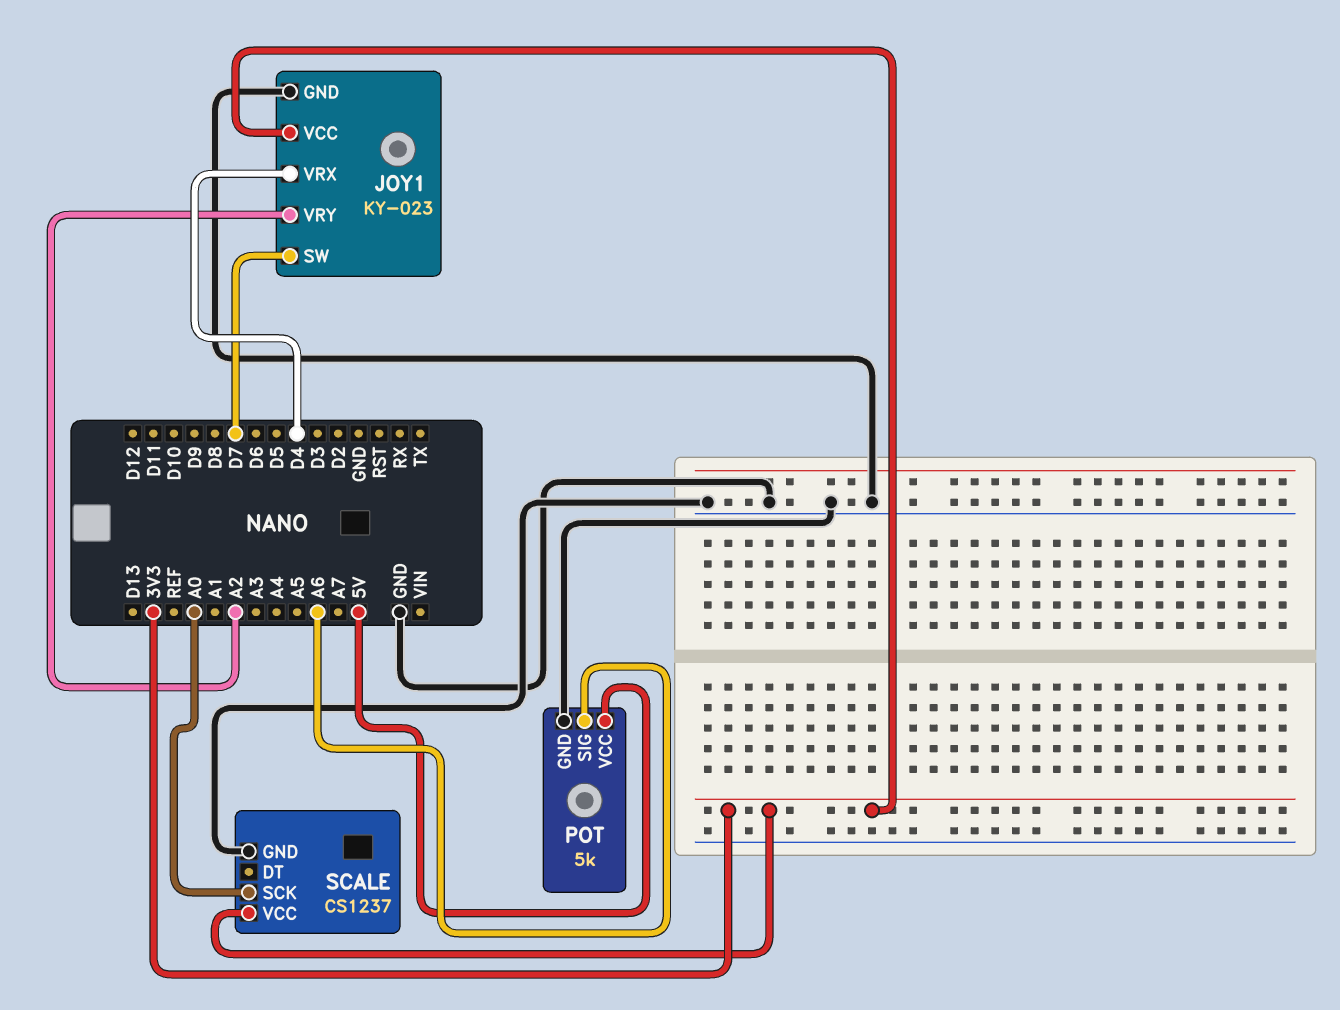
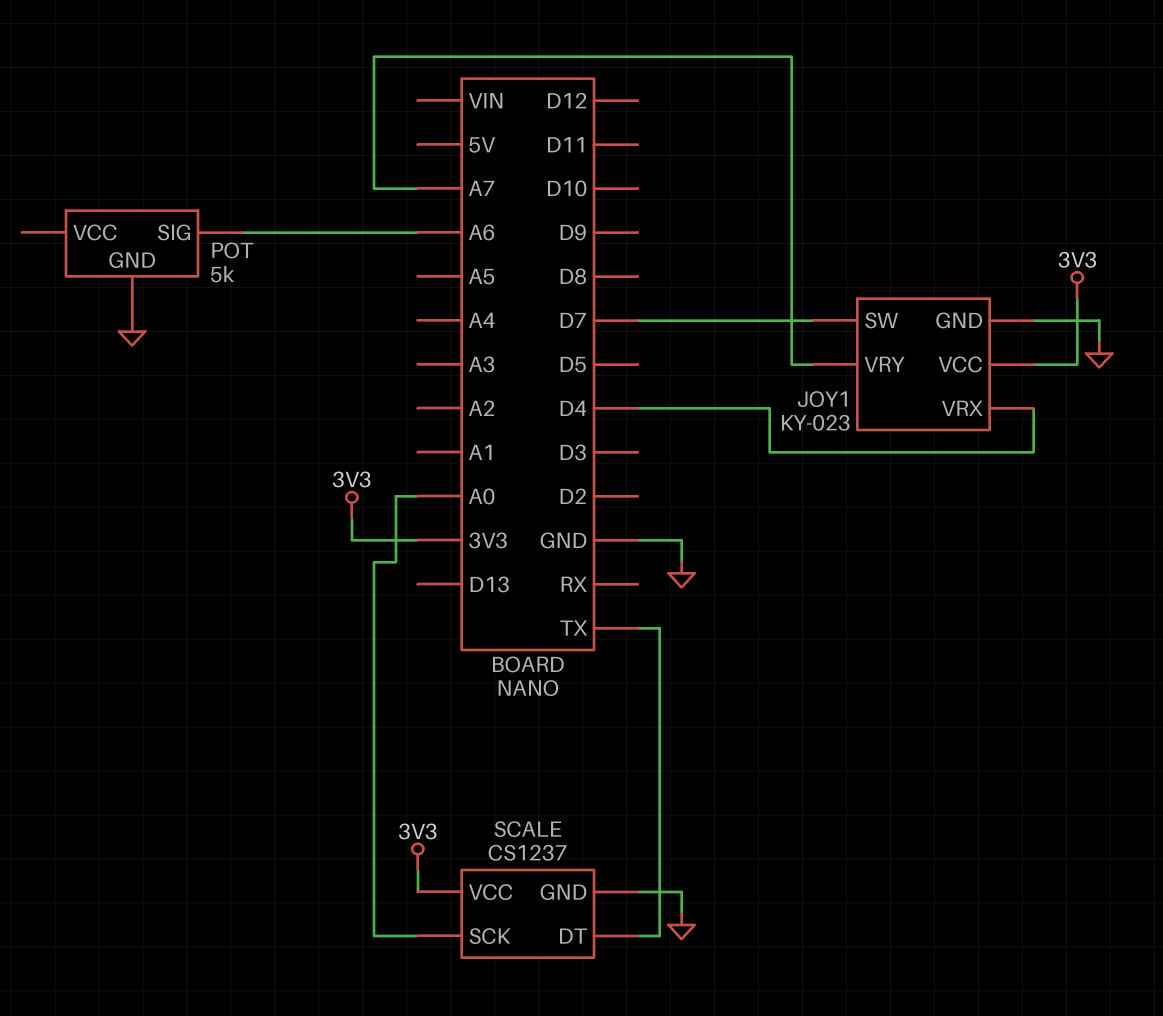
JOY1 pin VRY: A2 -> A7
POT pin VCC: 5V -> none
SCALE pin DT: none -> TX

